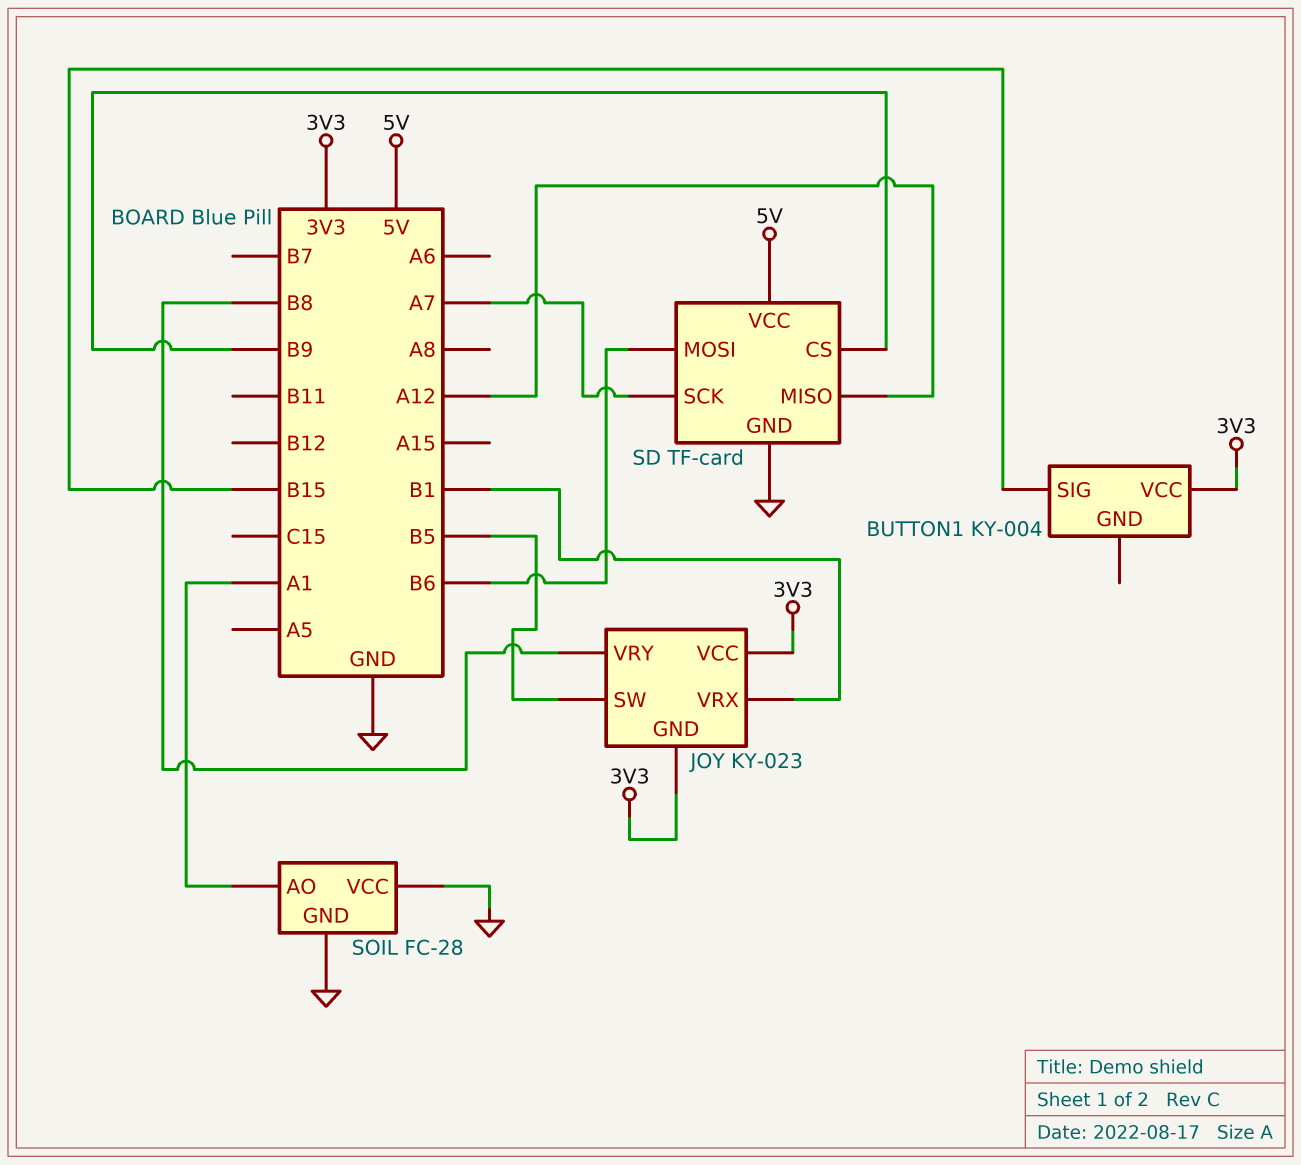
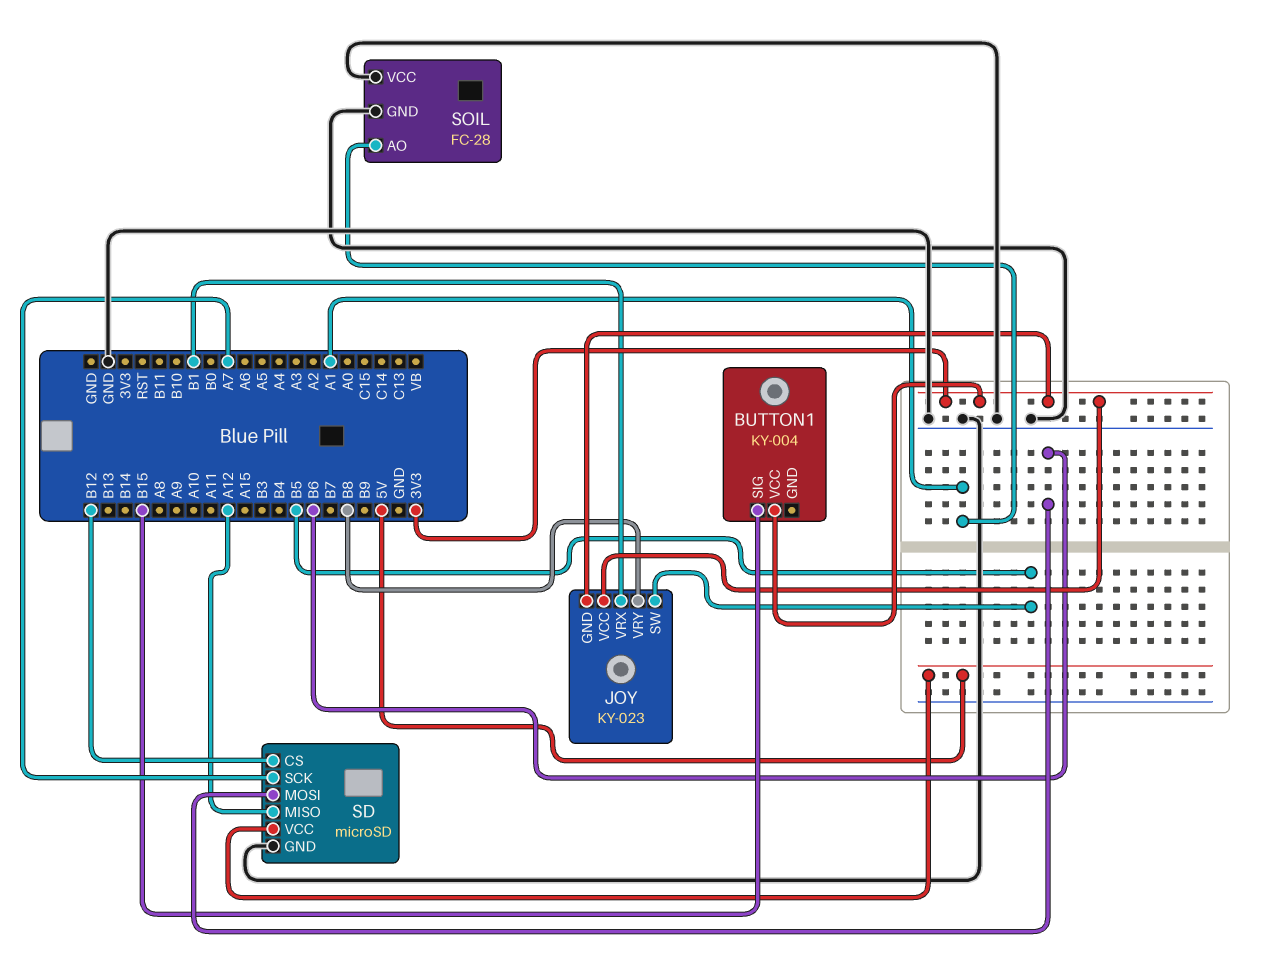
SD: TF-card -> microSD
SD pin CS: B9 -> B12

